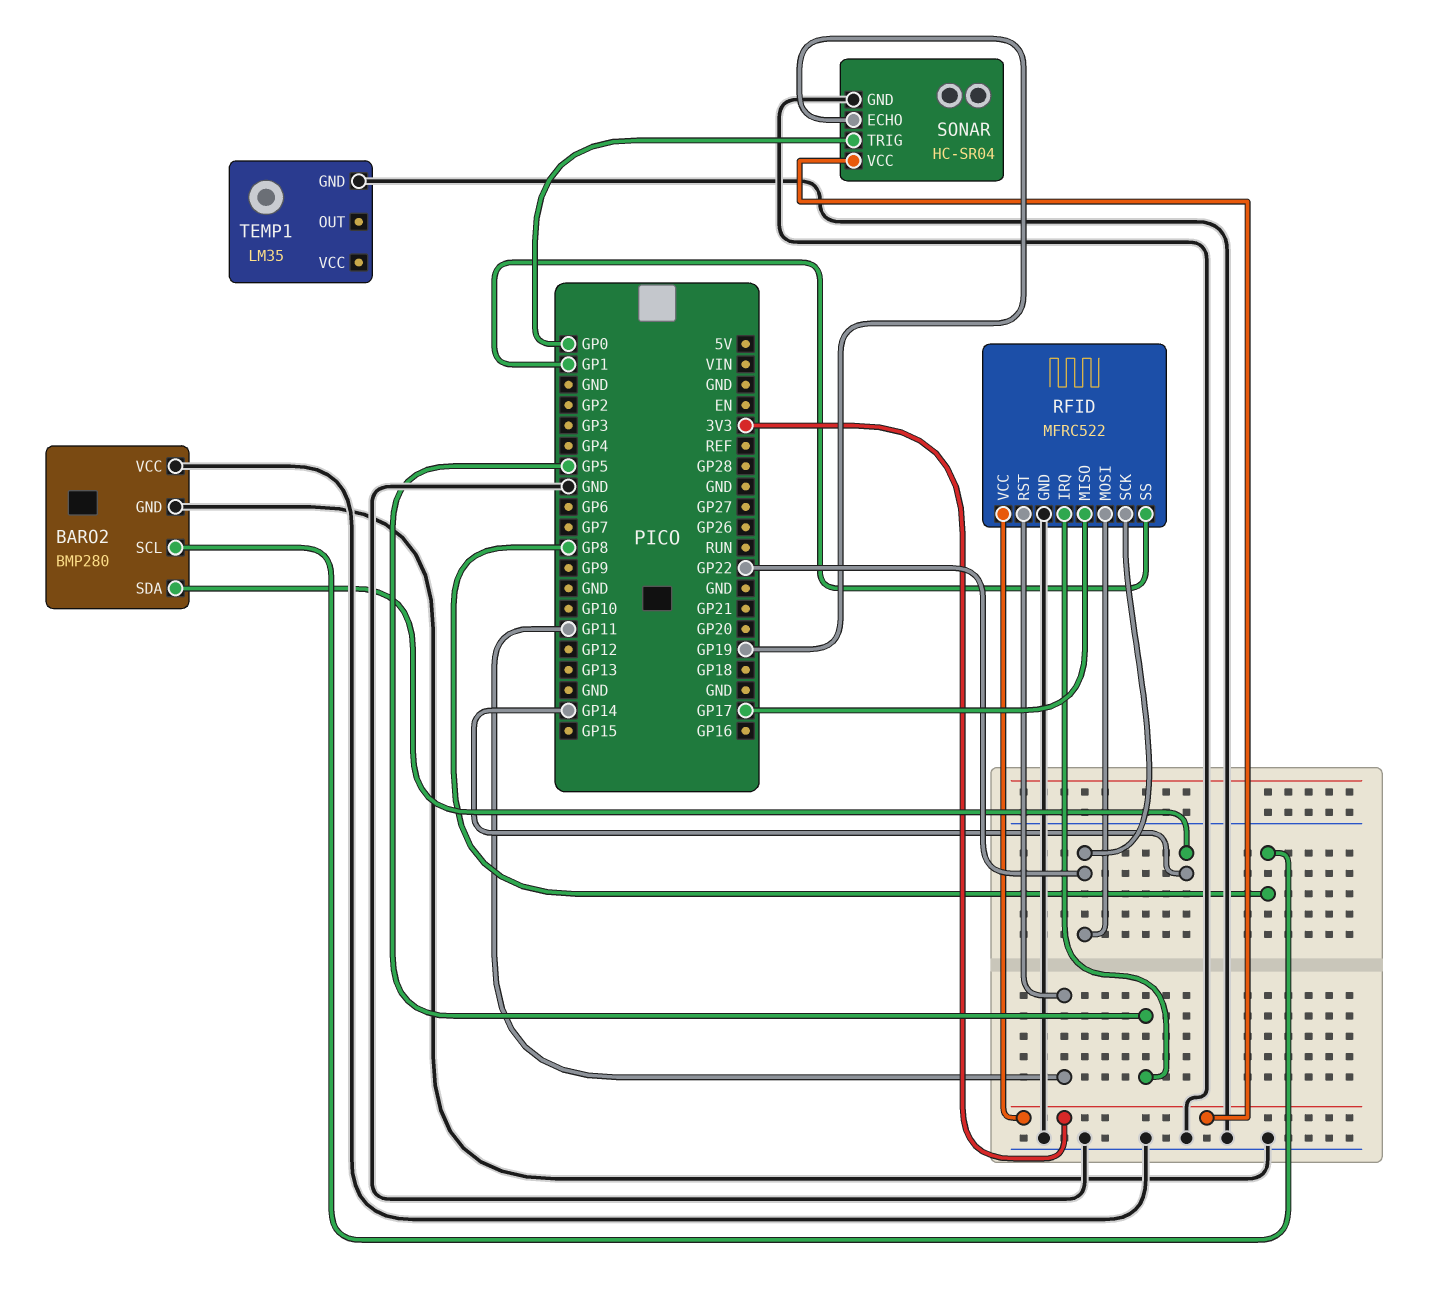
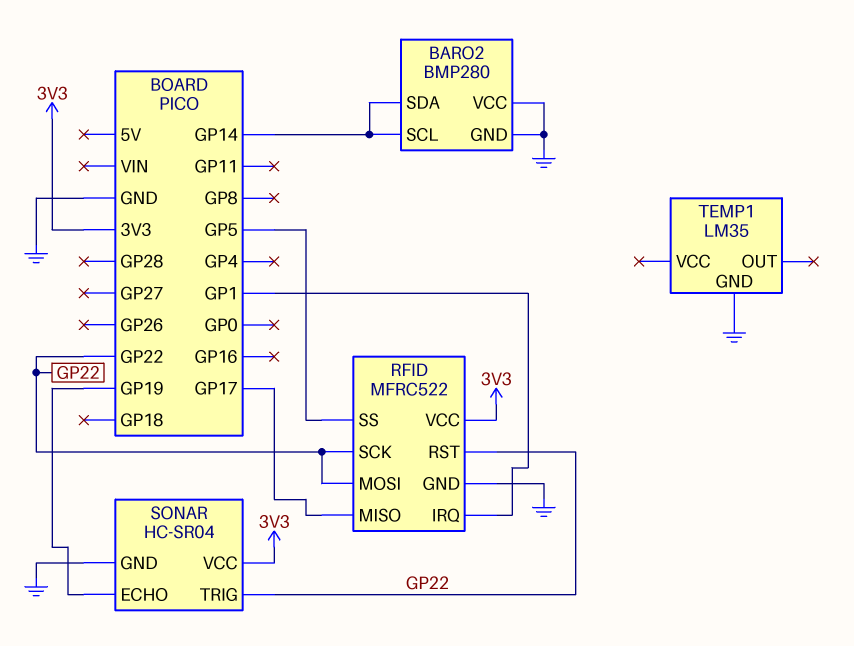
BARO2 pin SCL: GP8 -> GP14
RFID pin IRQ: GP5 -> GP1
RFID pin RST: GP11 -> GP22
RFID pin SS: GP1 -> GP5
SONAR pin TRIG: GP0 -> GP22

